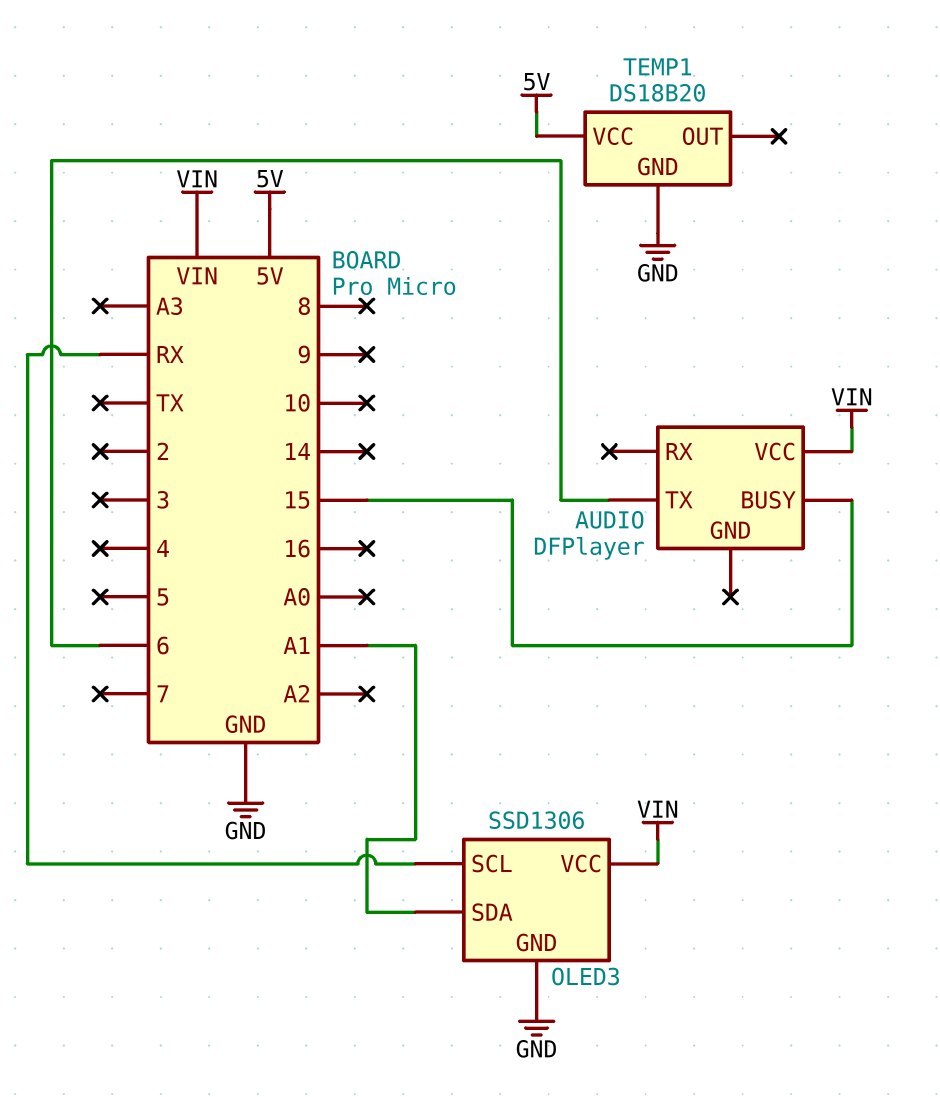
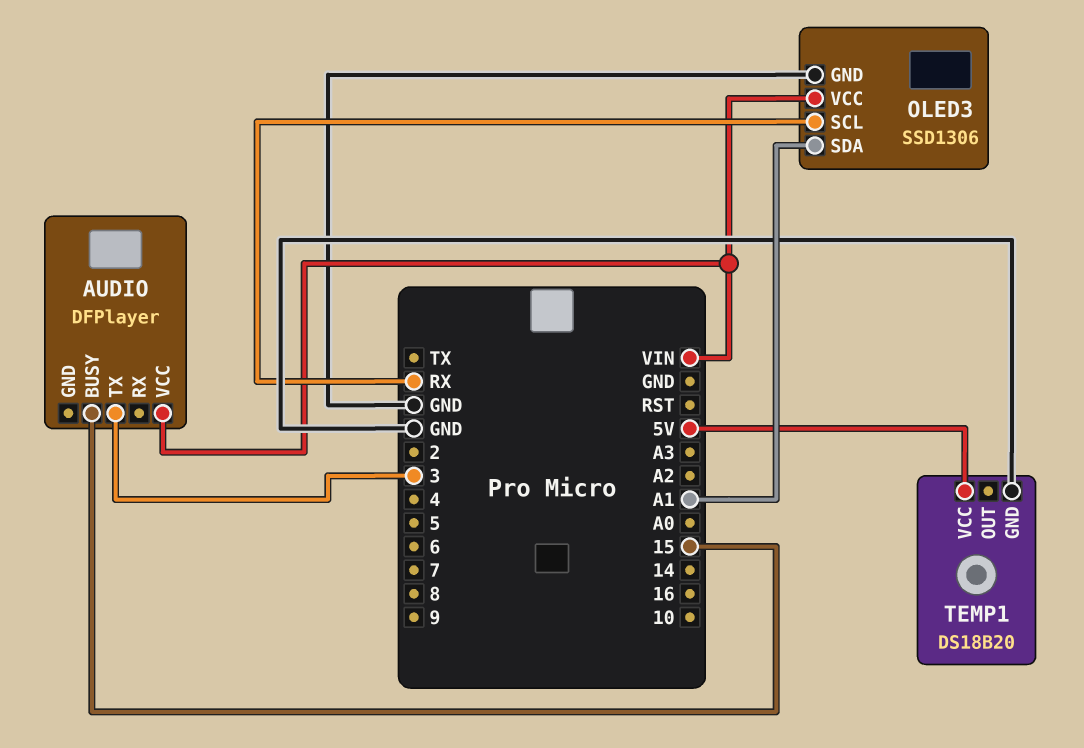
AUDIO pin TX: 6 -> 3

